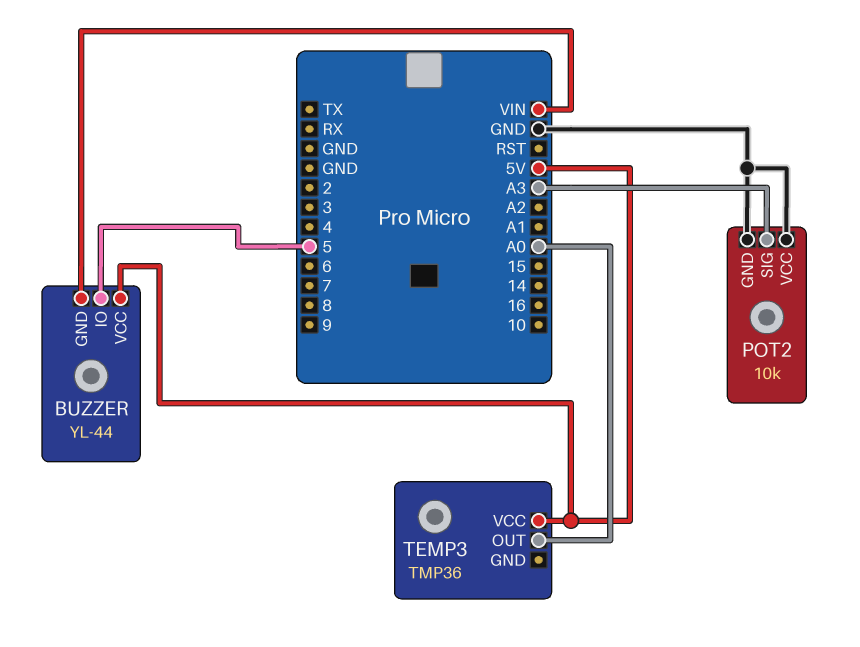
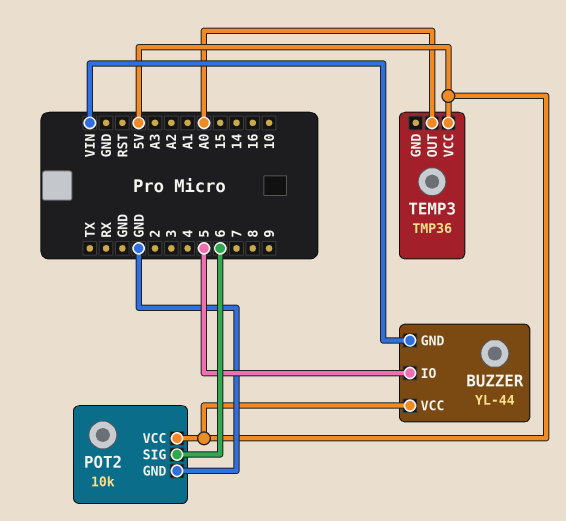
POT2 pin SIG: A3 -> 6
POT2 pin VCC: GND -> 5V

